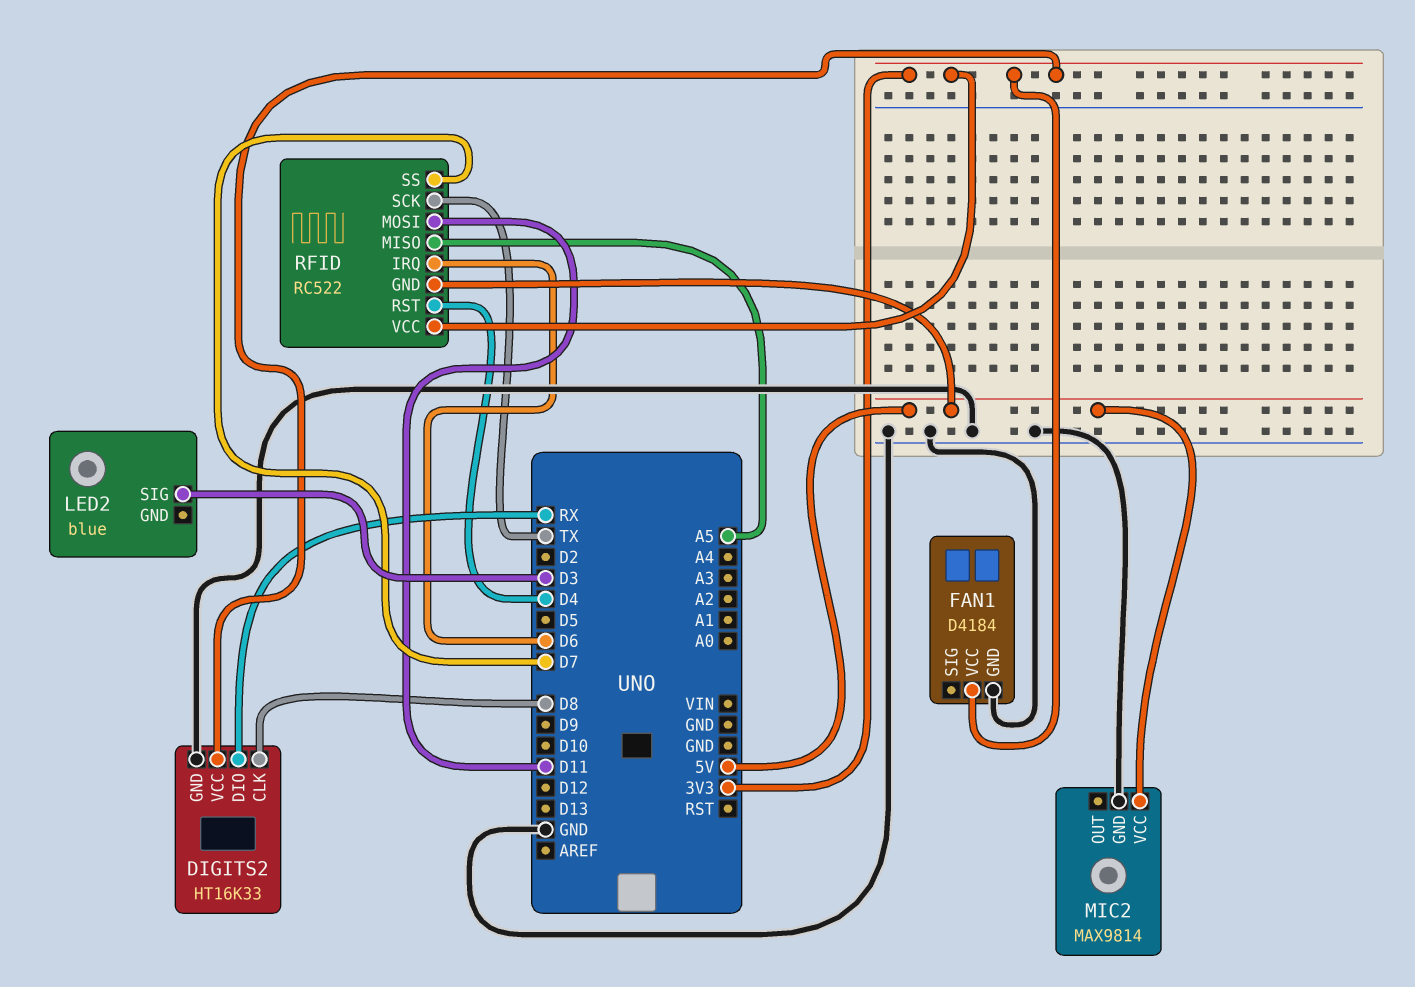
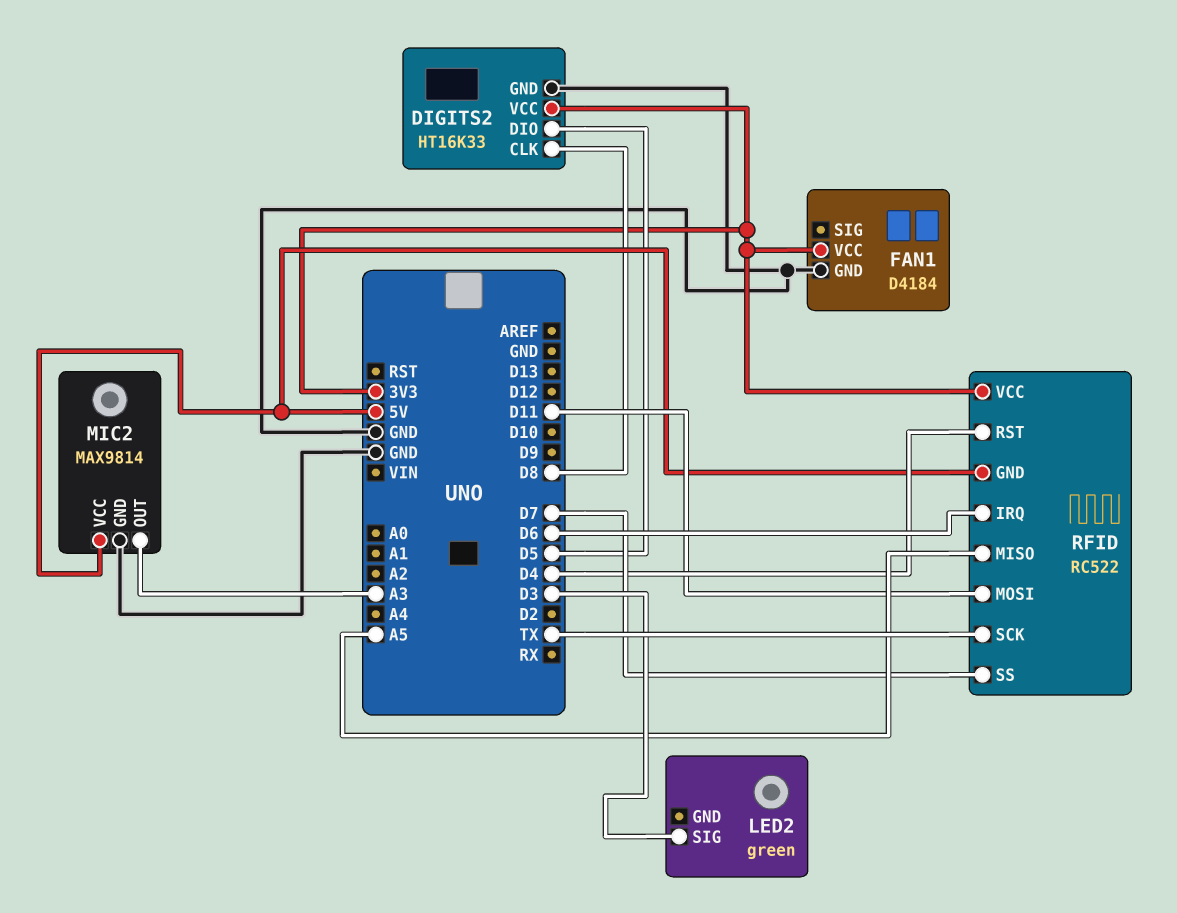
DIGITS2 pin DIO: RX -> D5
LED2: blue -> green
MIC2 pin OUT: none -> A3

